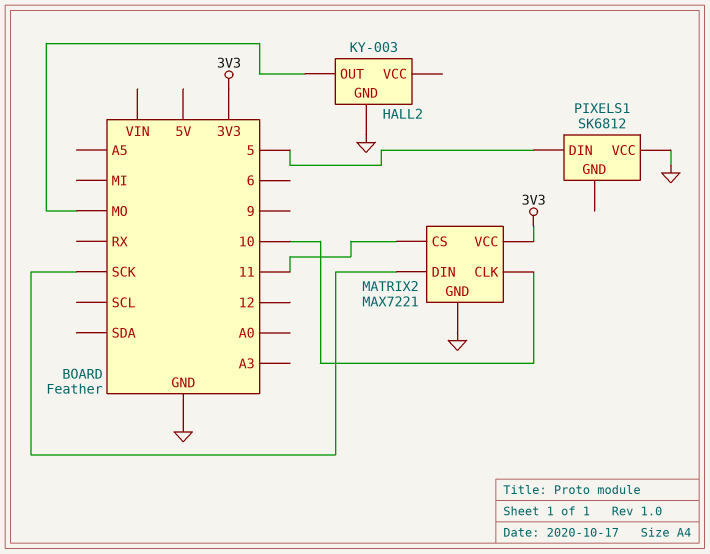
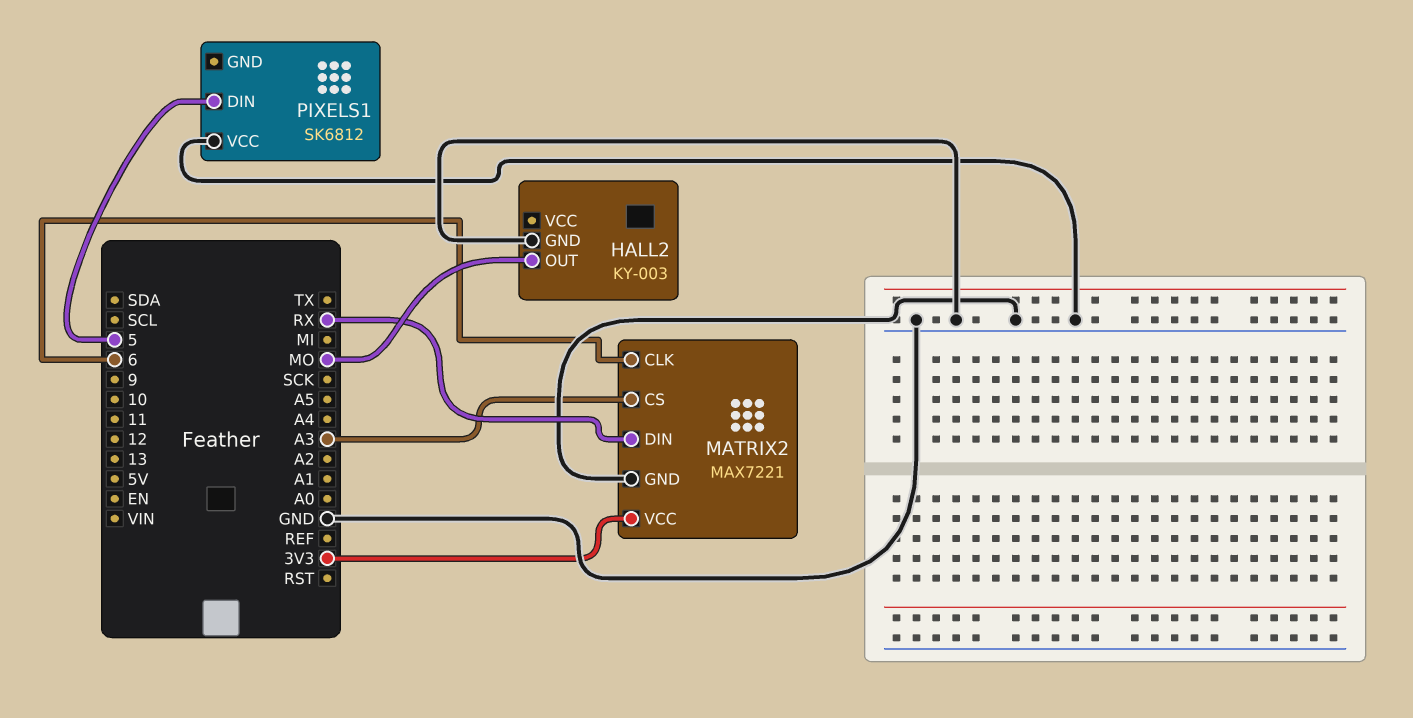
MATRIX2 pin CLK: 10 -> 6
MATRIX2 pin CS: 11 -> A3
MATRIX2 pin DIN: SCK -> RX

